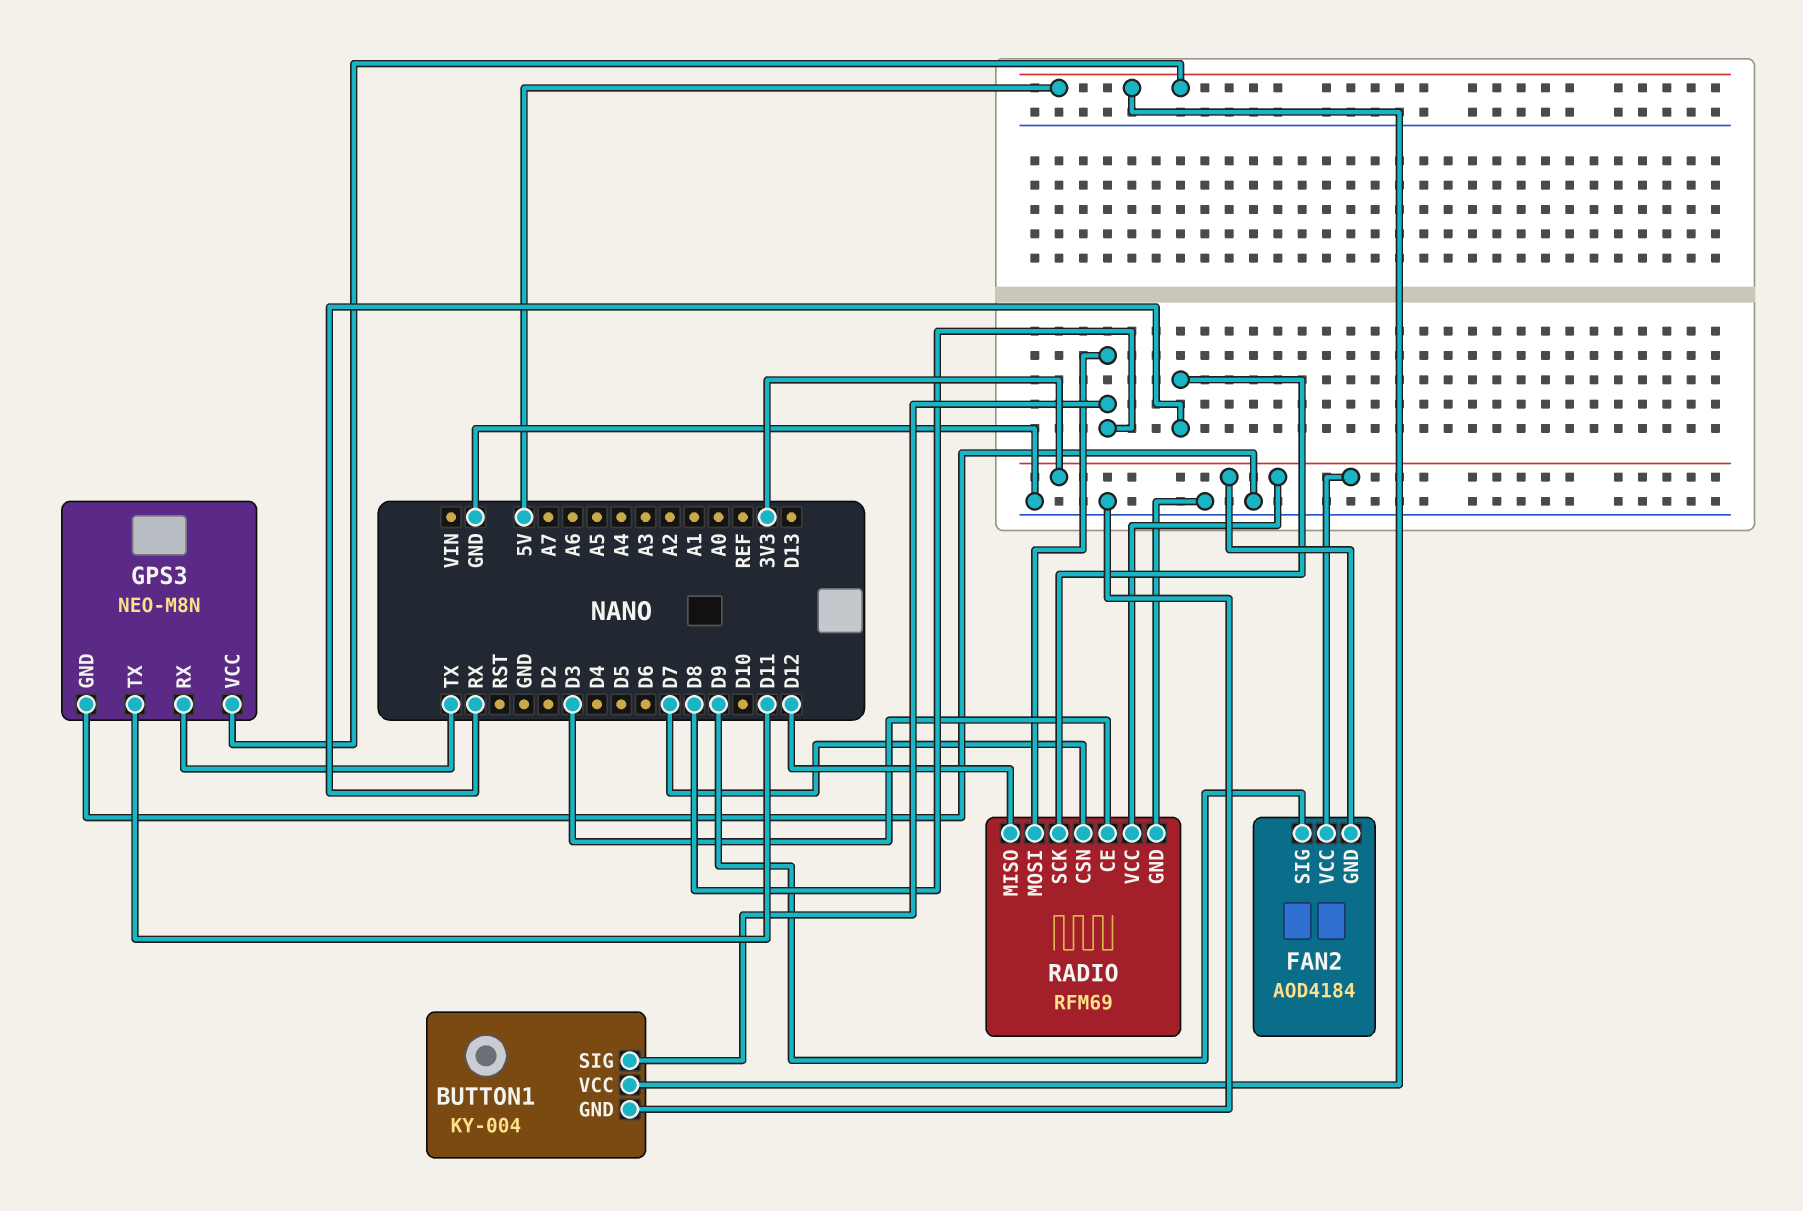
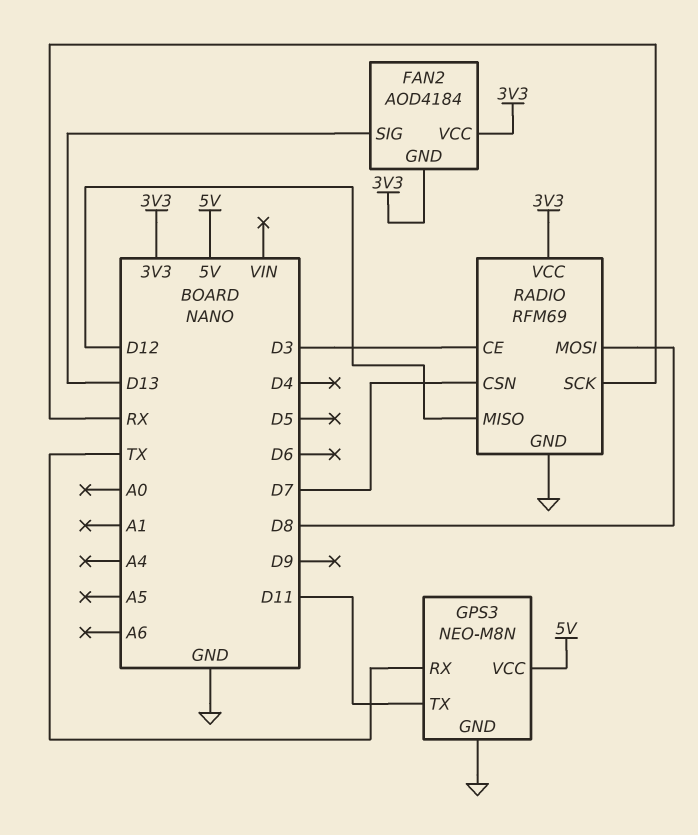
BUTTON1: KY-004 -> none
BUTTON1 pin GND: GND -> none
BUTTON1 pin SIG: D8 -> none
BUTTON1 pin VCC: 5V -> none
FAN2 pin SIG: D9 -> D13

